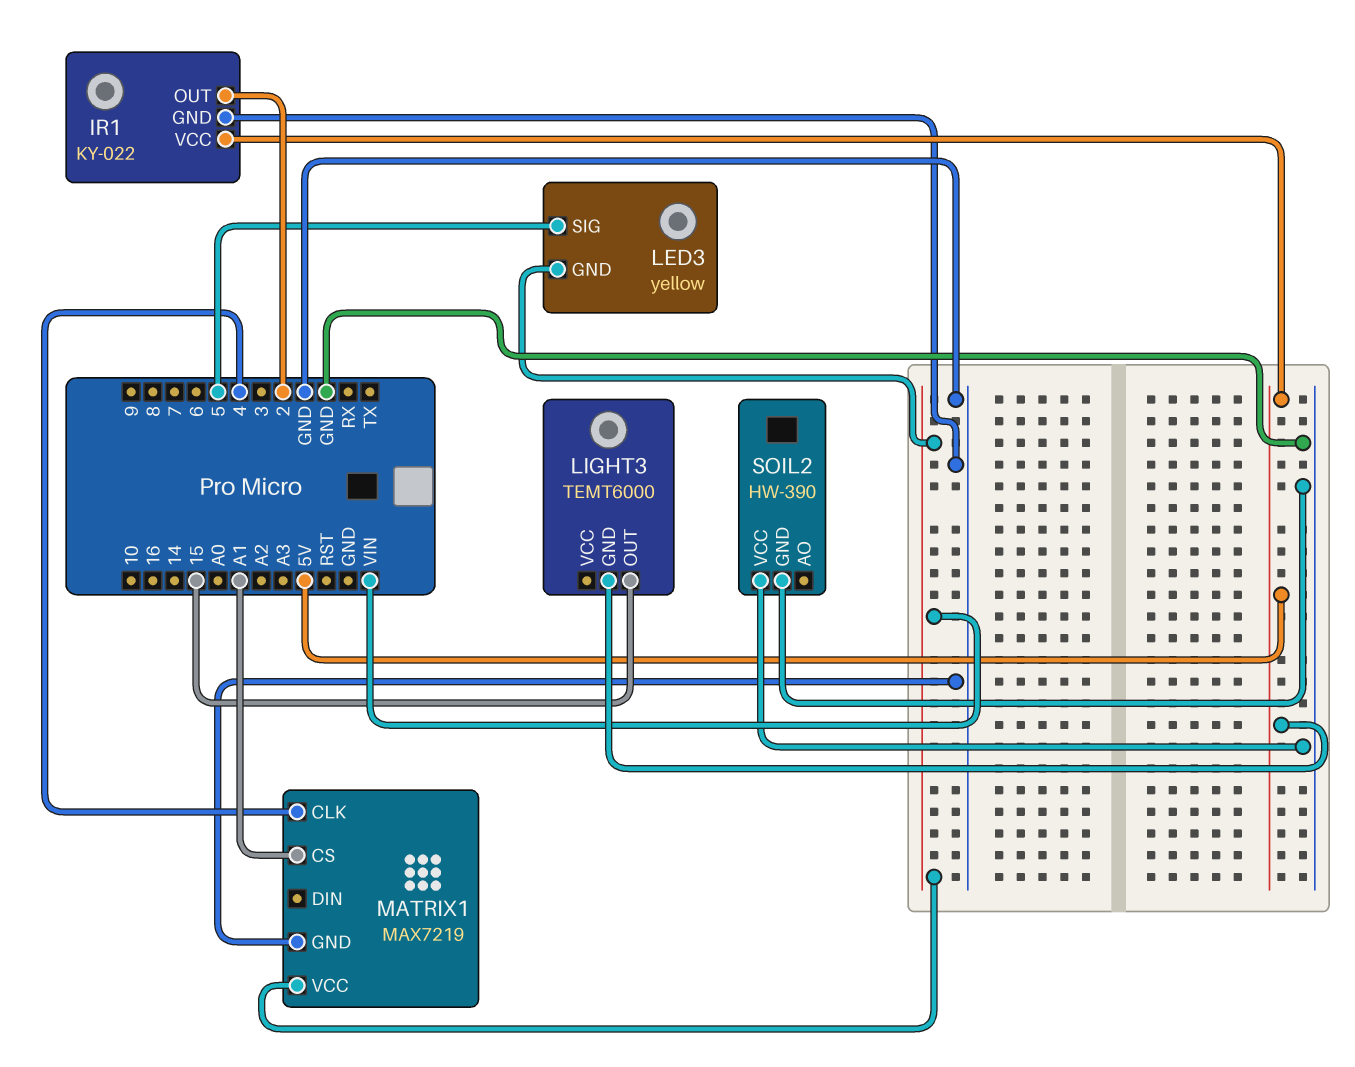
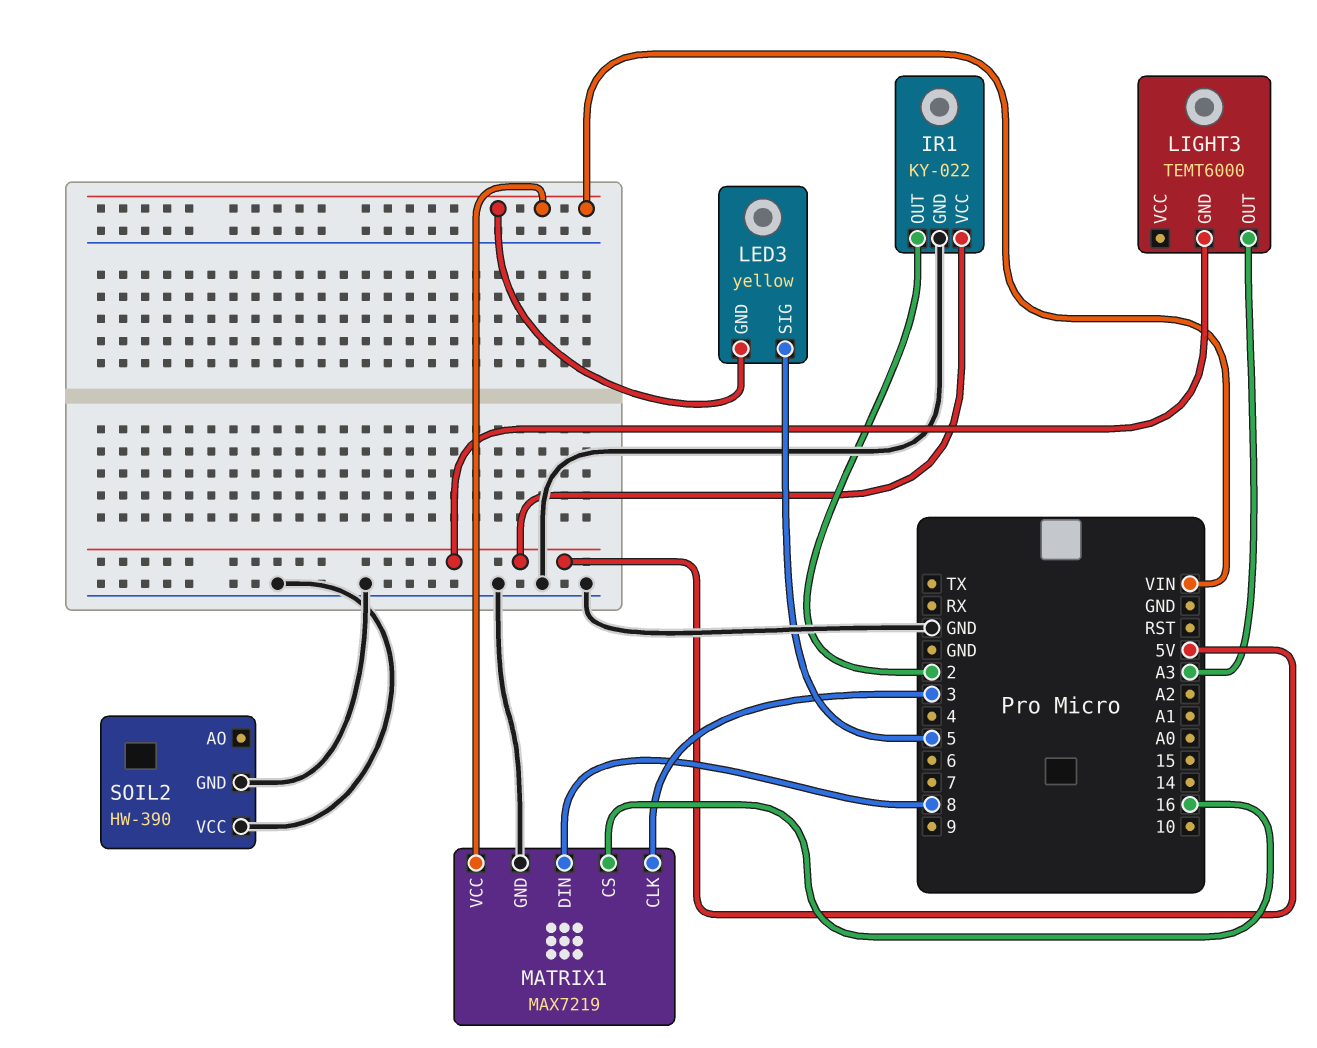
LIGHT3 pin OUT: 15 -> A3
MATRIX1 pin CLK: 4 -> 3
MATRIX1 pin CS: A1 -> 16
MATRIX1 pin DIN: none -> 8

